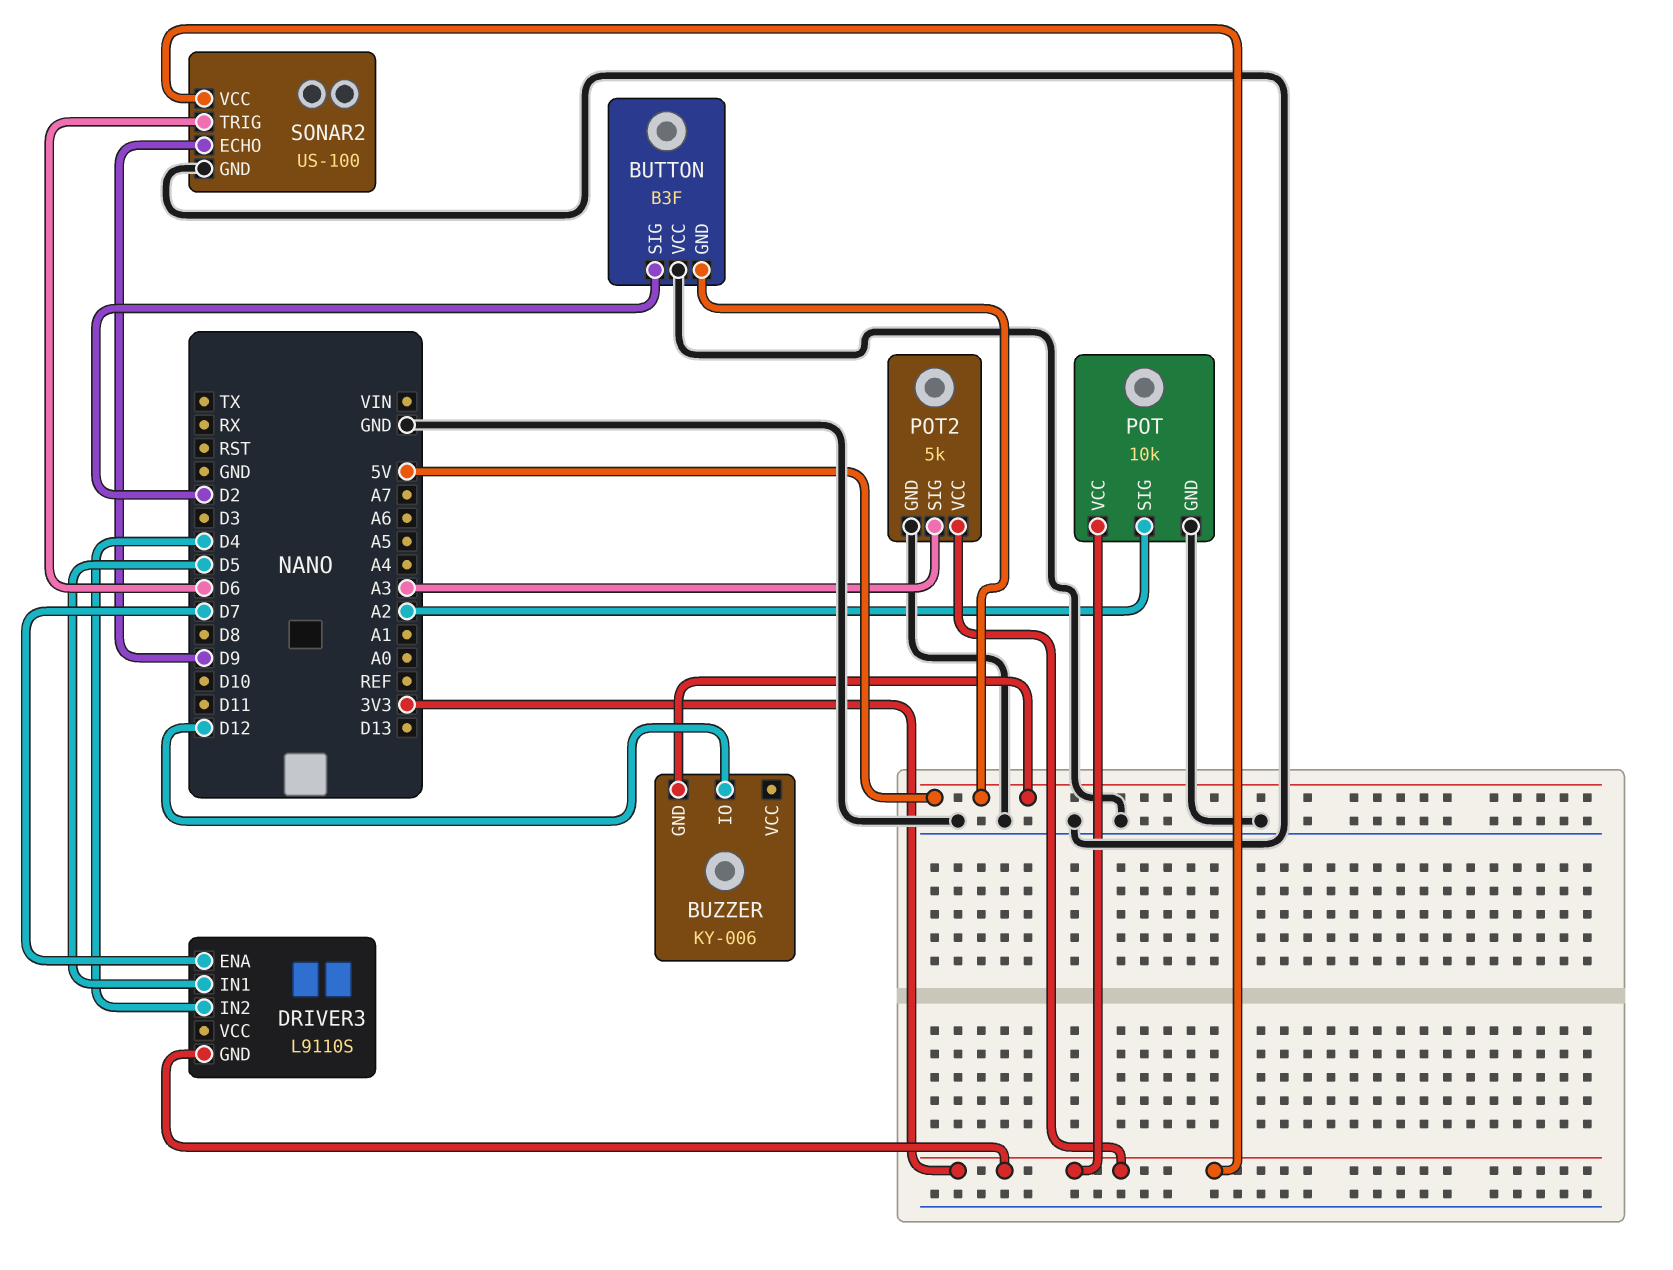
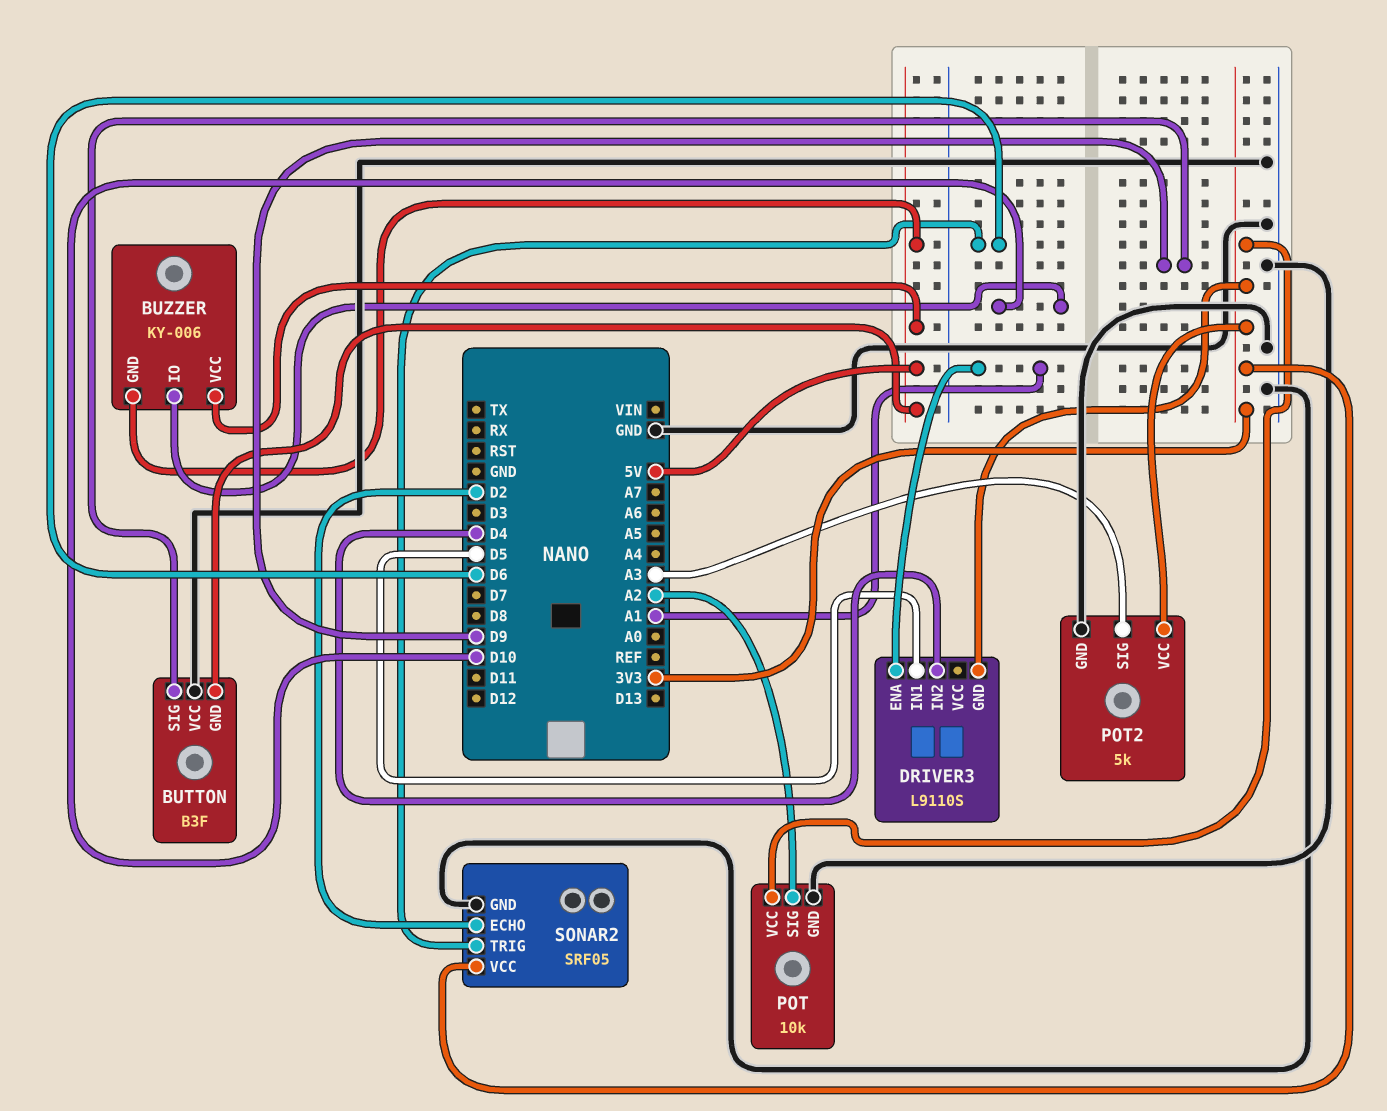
BUTTON pin SIG: D2 -> D9
BUZZER pin IO: D12 -> D10
BUZZER pin VCC: none -> 5V
DRIVER3 pin ENA: D7 -> A1
SONAR2: US-100 -> SRF05
SONAR2 pin ECHO: D9 -> D2

